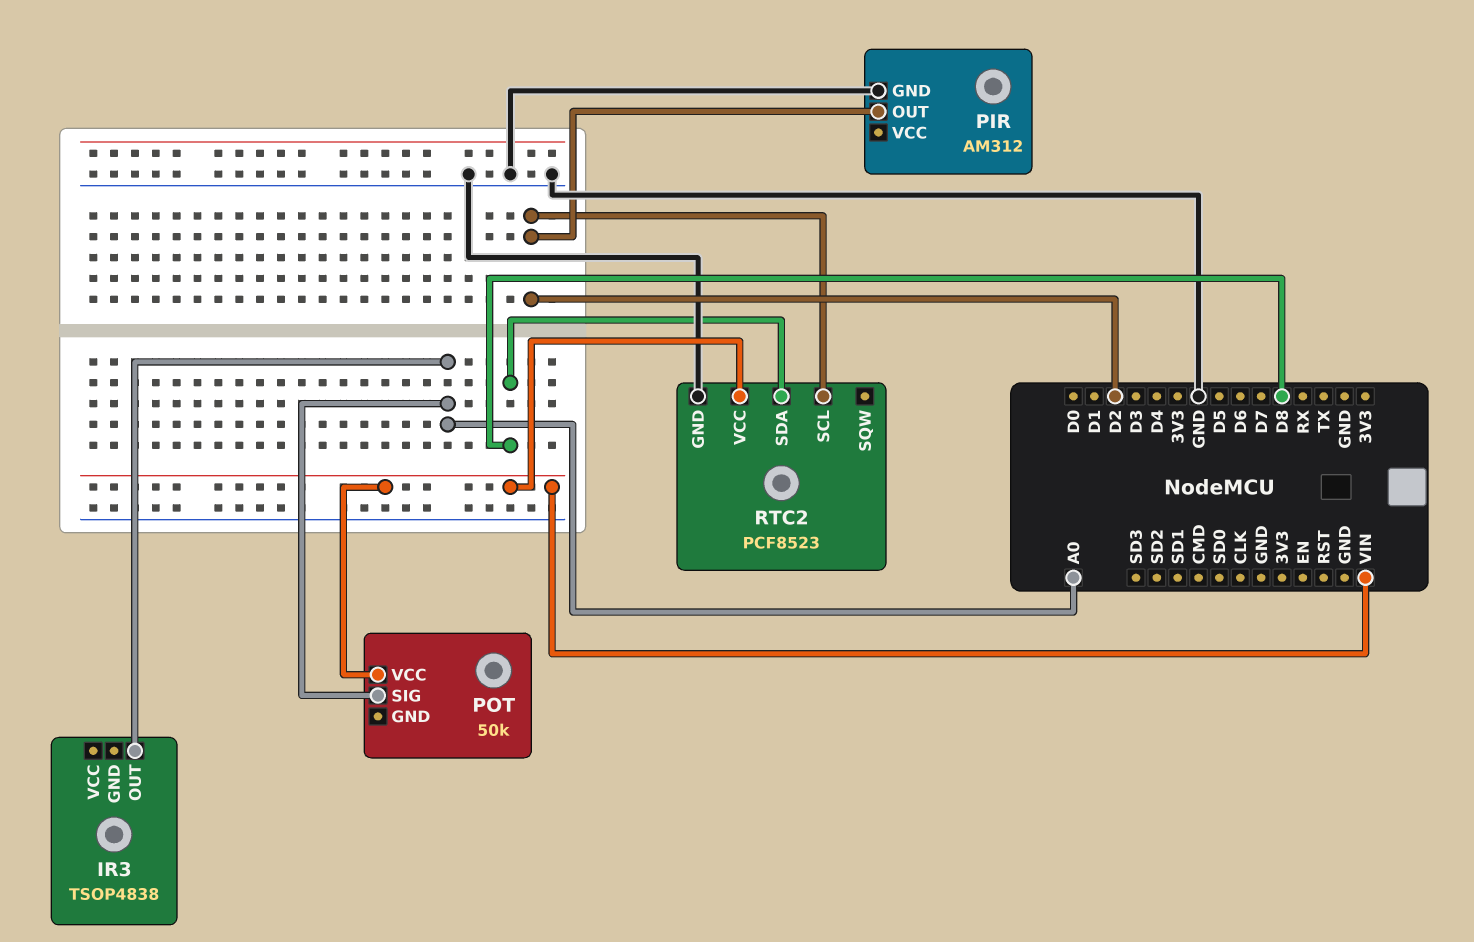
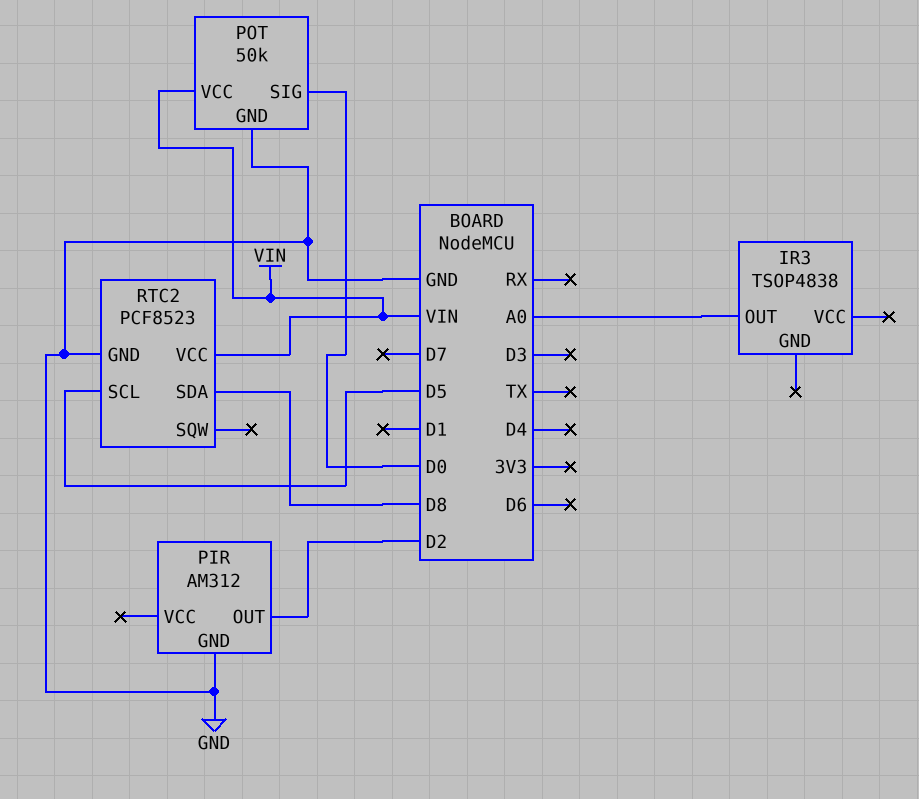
POT pin GND: none -> GND
POT pin SIG: A0 -> D0
RTC2 pin SCL: D2 -> D5

